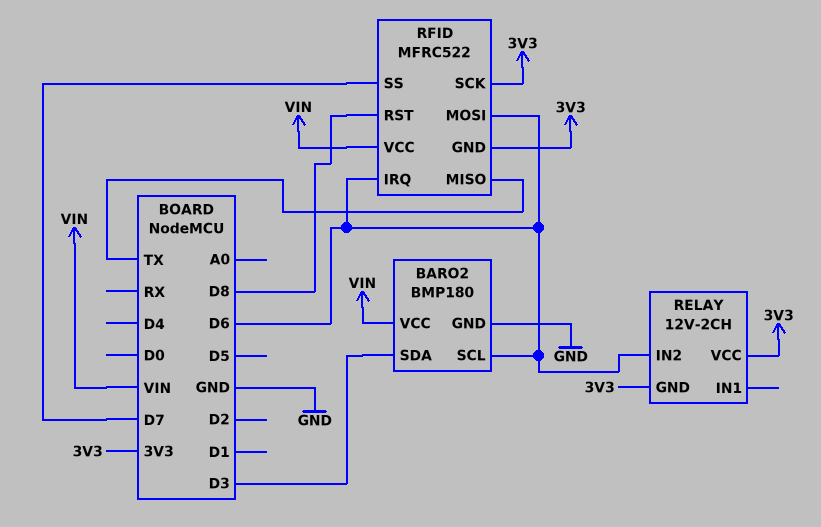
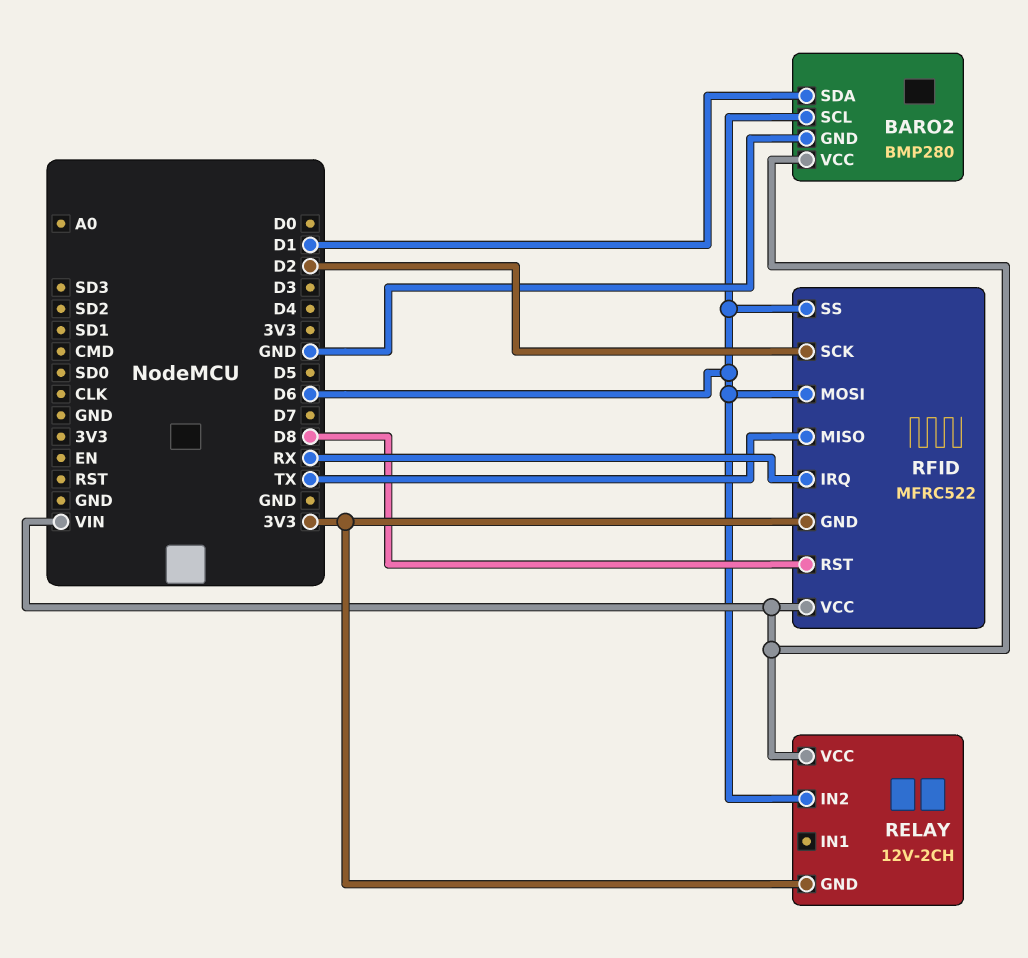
BARO2: BMP180 -> BMP280
BARO2 pin SDA: D3 -> D1
RELAY pin VCC: 3V3 -> VIN
RFID pin IRQ: D6 -> RX
RFID pin SCK: 3V3 -> D2
RFID pin SS: D7 -> D6

